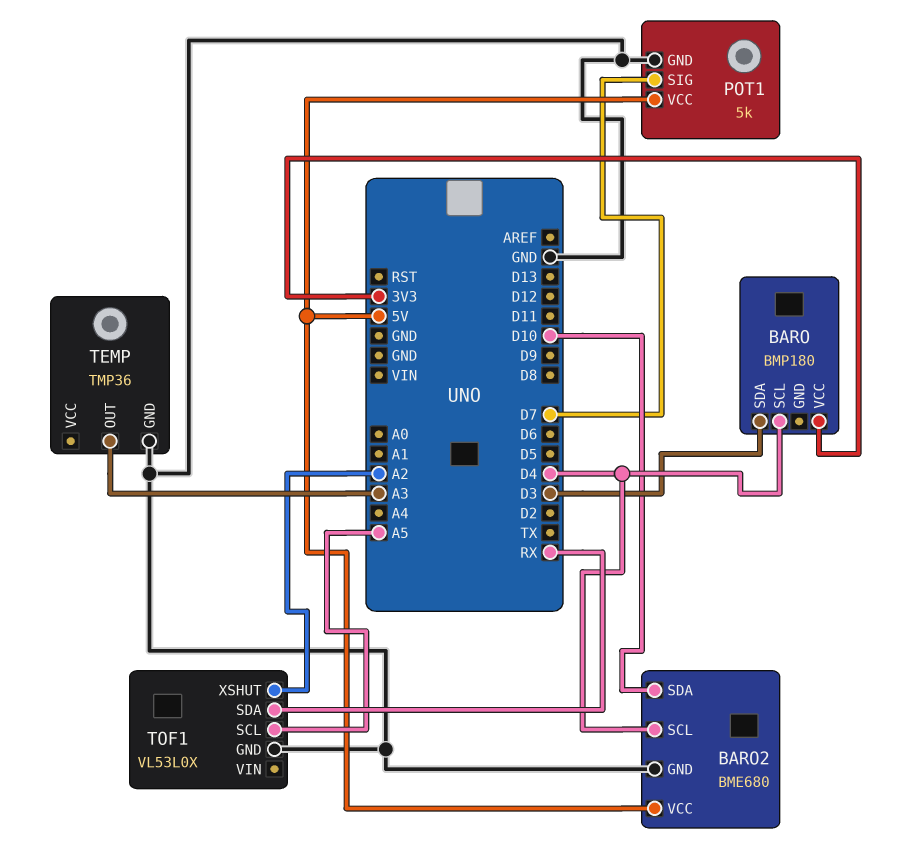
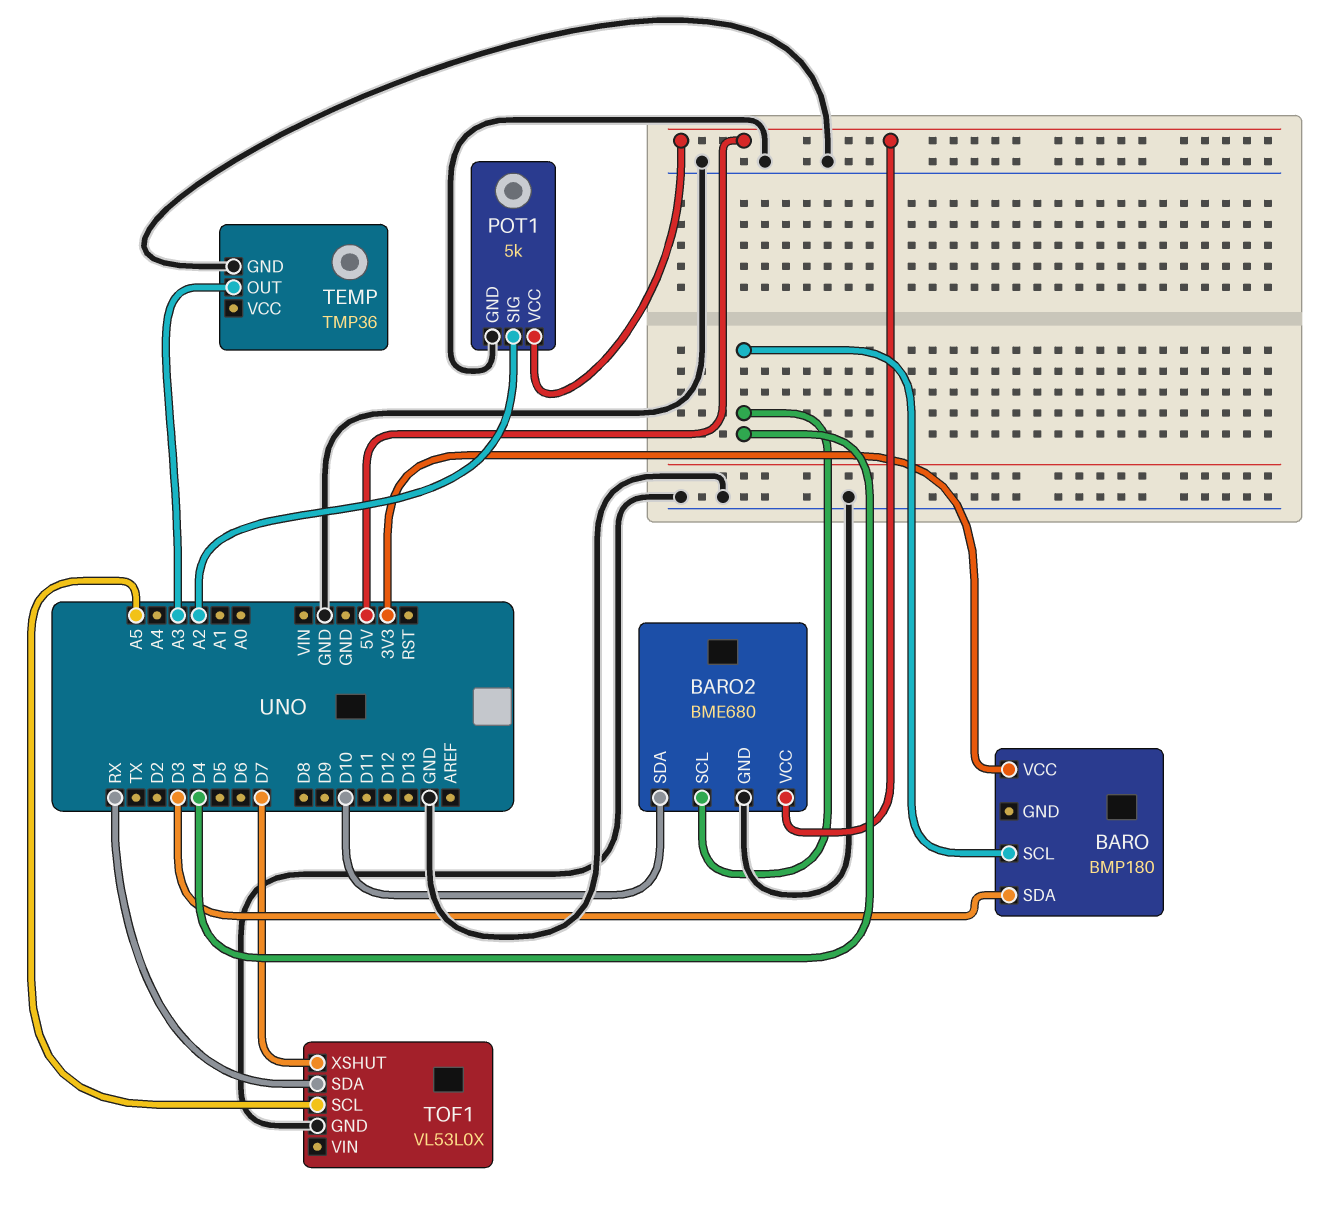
POT1 pin SIG: D7 -> A2
TOF1 pin XSHUT: A2 -> D7

